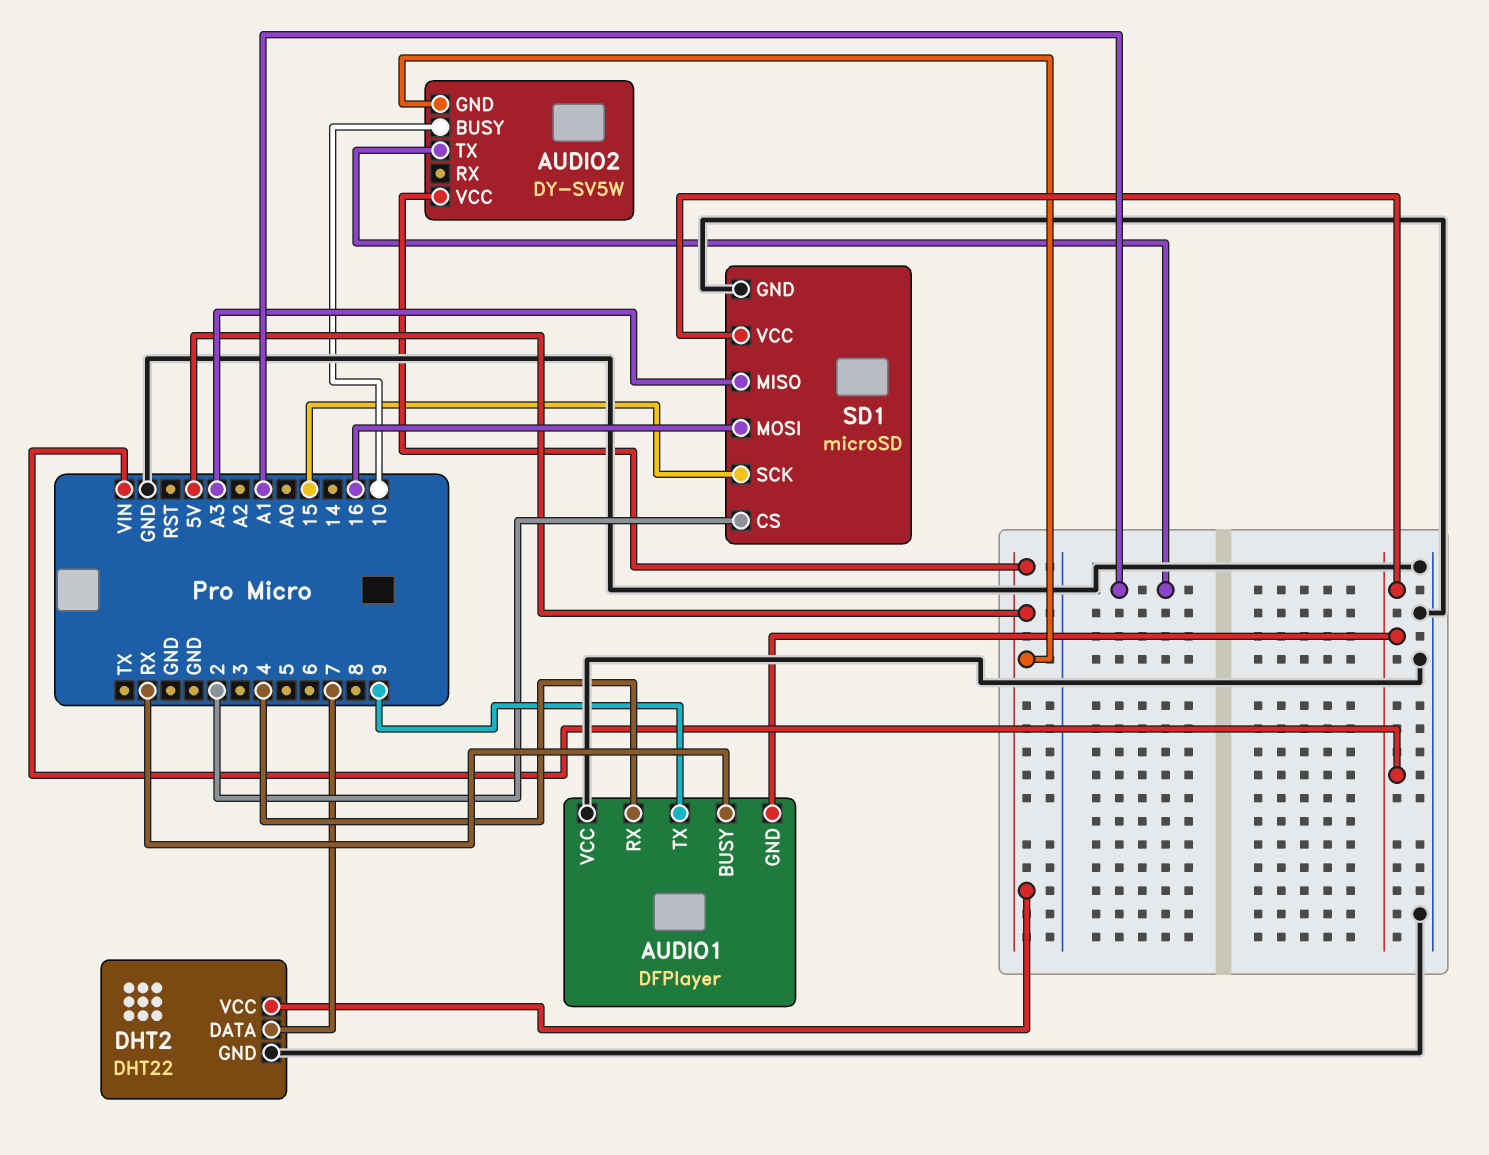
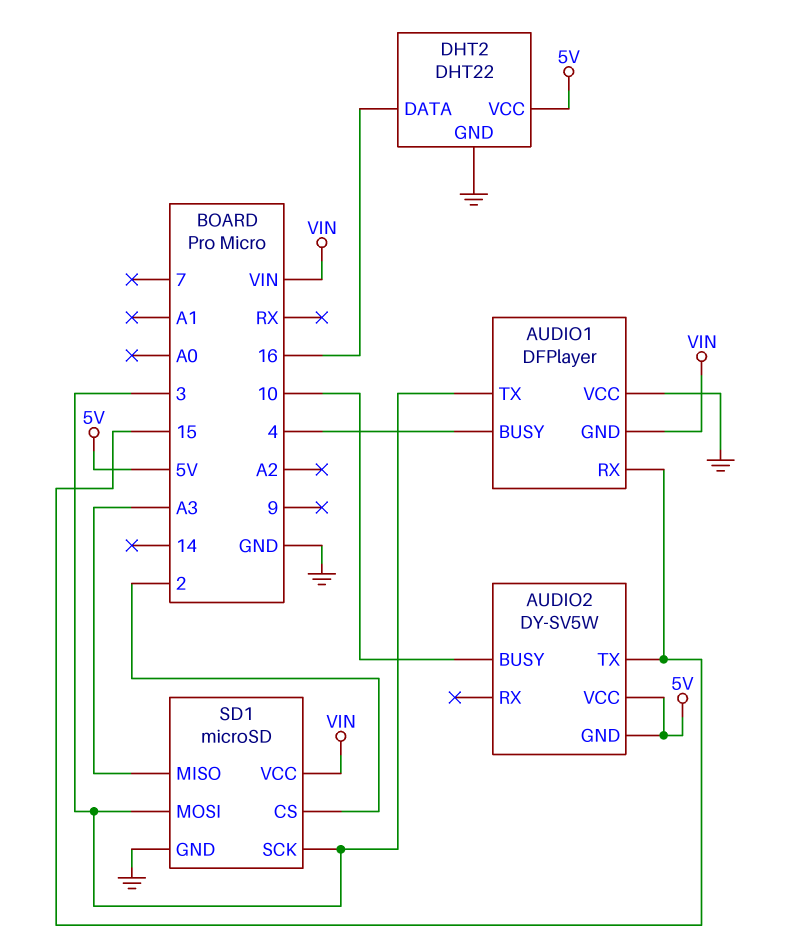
AUDIO1 pin BUSY: RX -> 4
AUDIO1 pin RX: 4 -> 15
AUDIO1 pin TX: 9 -> 3
AUDIO2 pin TX: A1 -> 15
DHT2 pin DATA: 7 -> 16
SD1 pin MOSI: 16 -> 3
SD1 pin SCK: 15 -> 3

